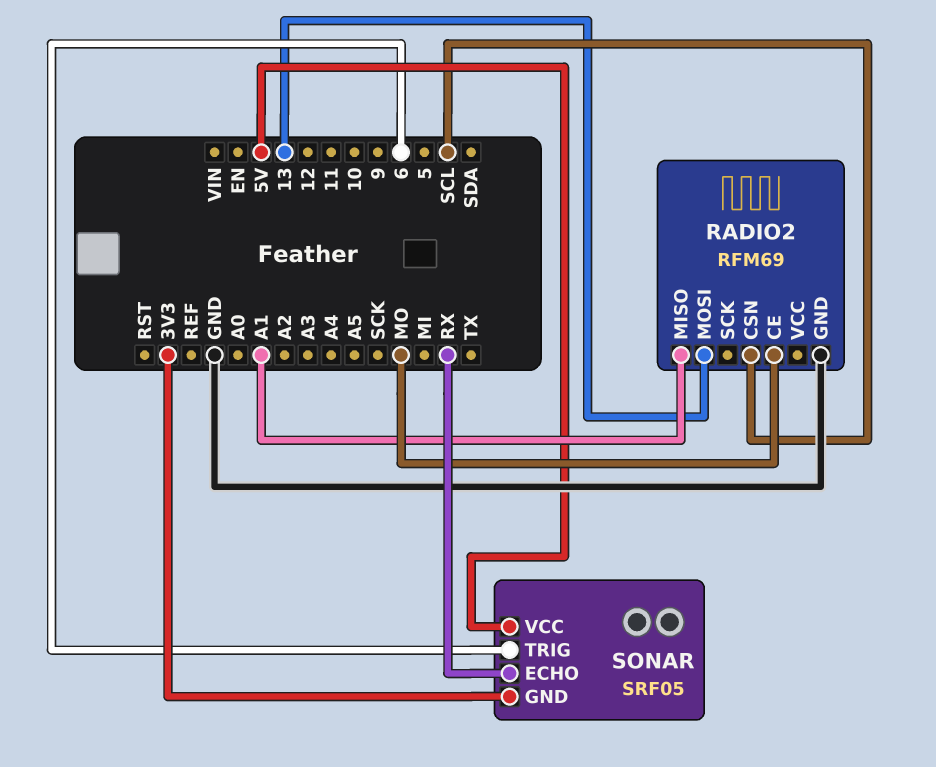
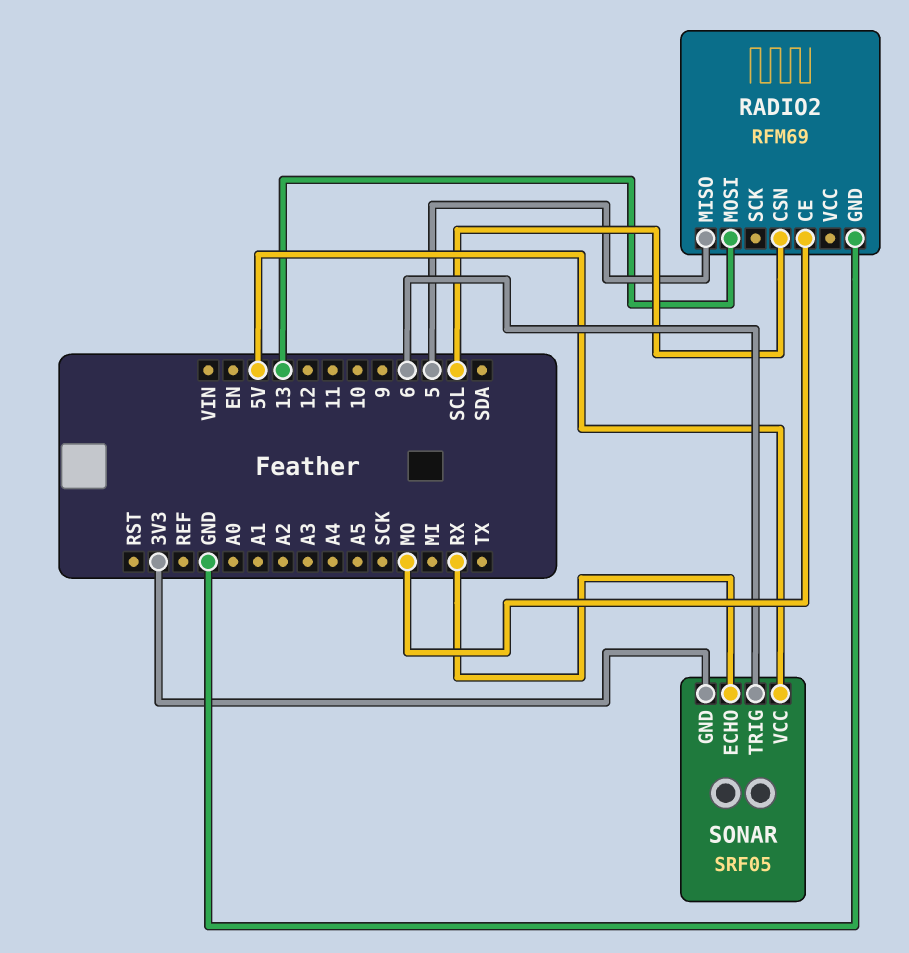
RADIO2 pin MISO: A1 -> 5

